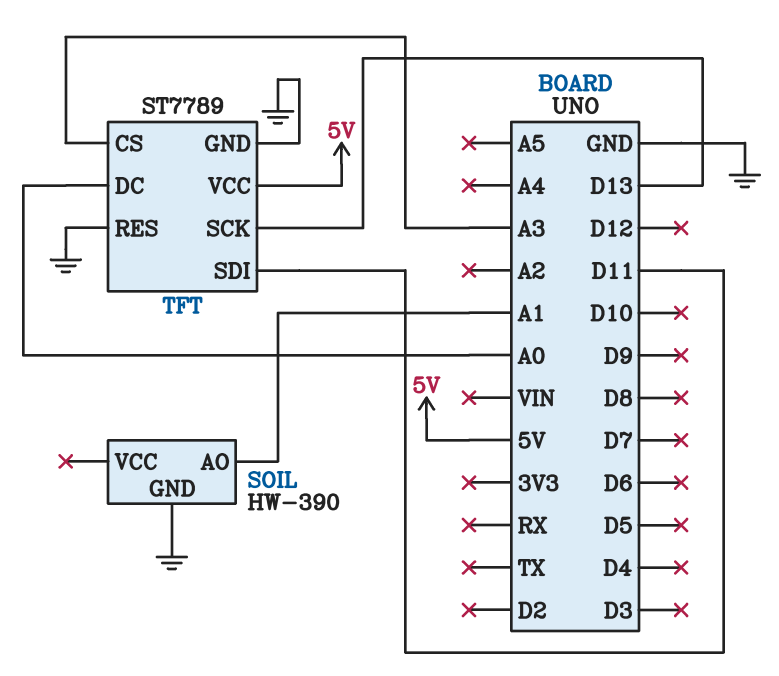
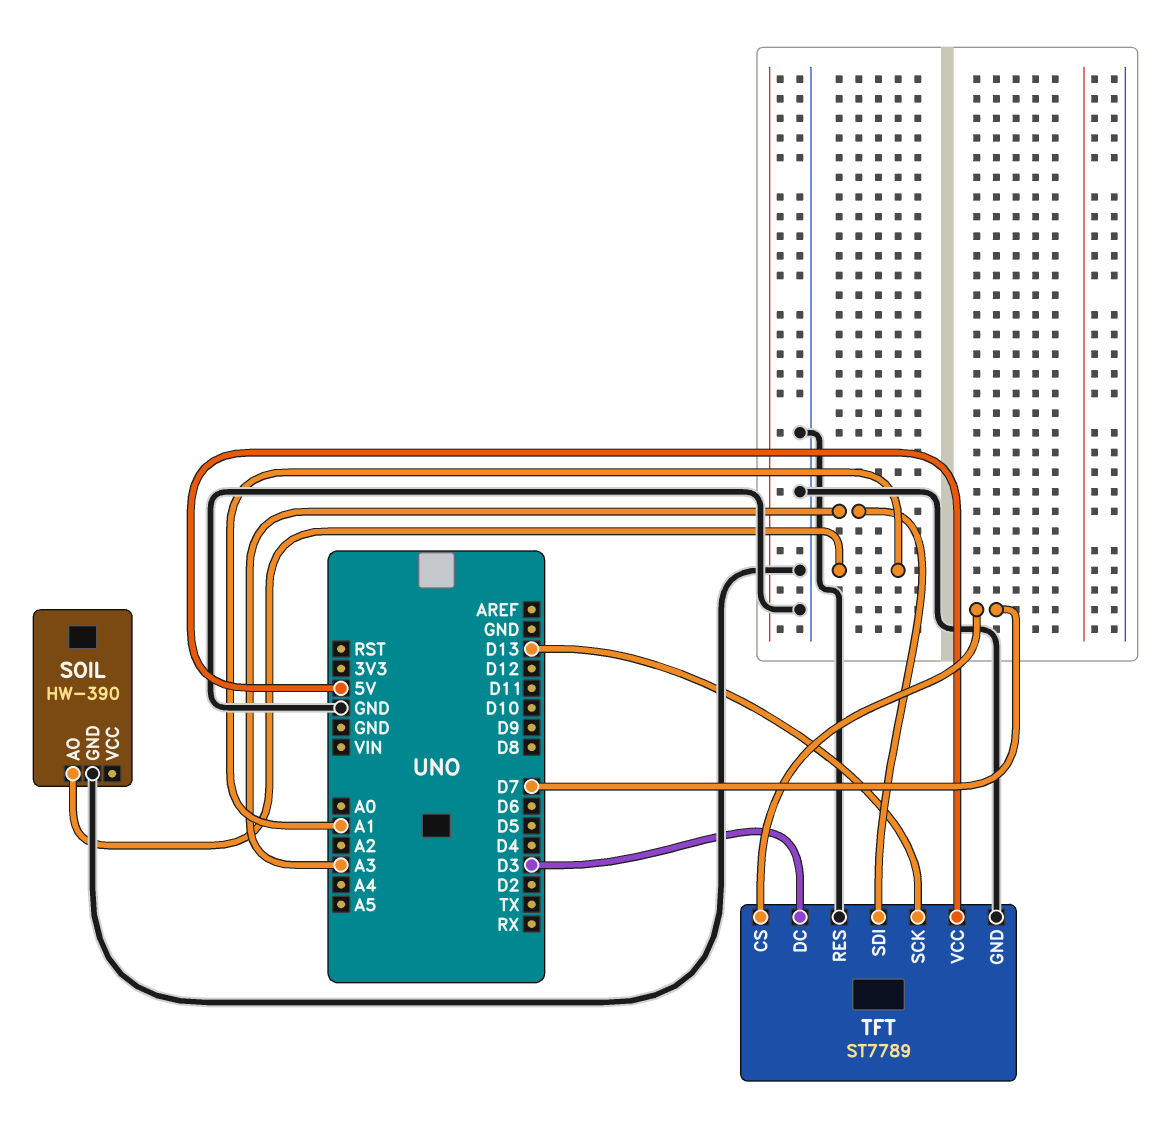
TFT pin CS: A3 -> D7
TFT pin DC: A0 -> D3
TFT pin SDI: D11 -> A3

